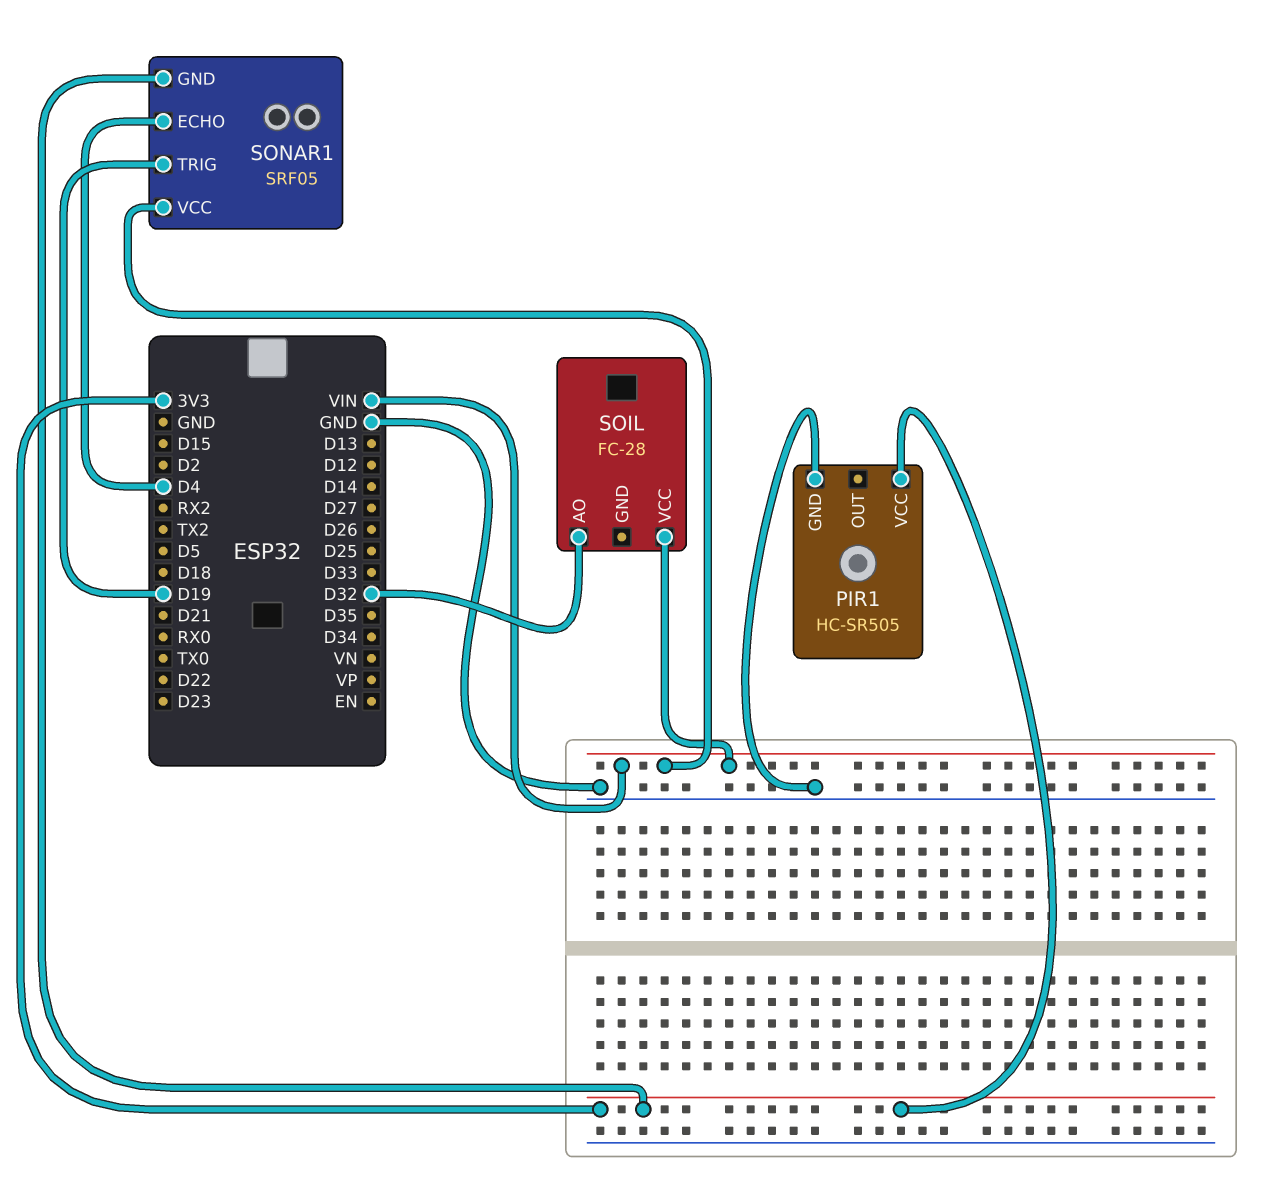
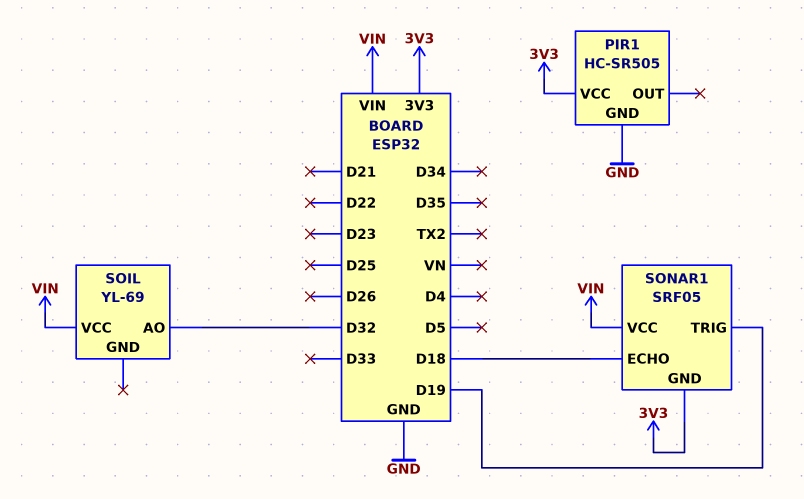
SOIL: FC-28 -> YL-69
SONAR1 pin ECHO: D4 -> D18

